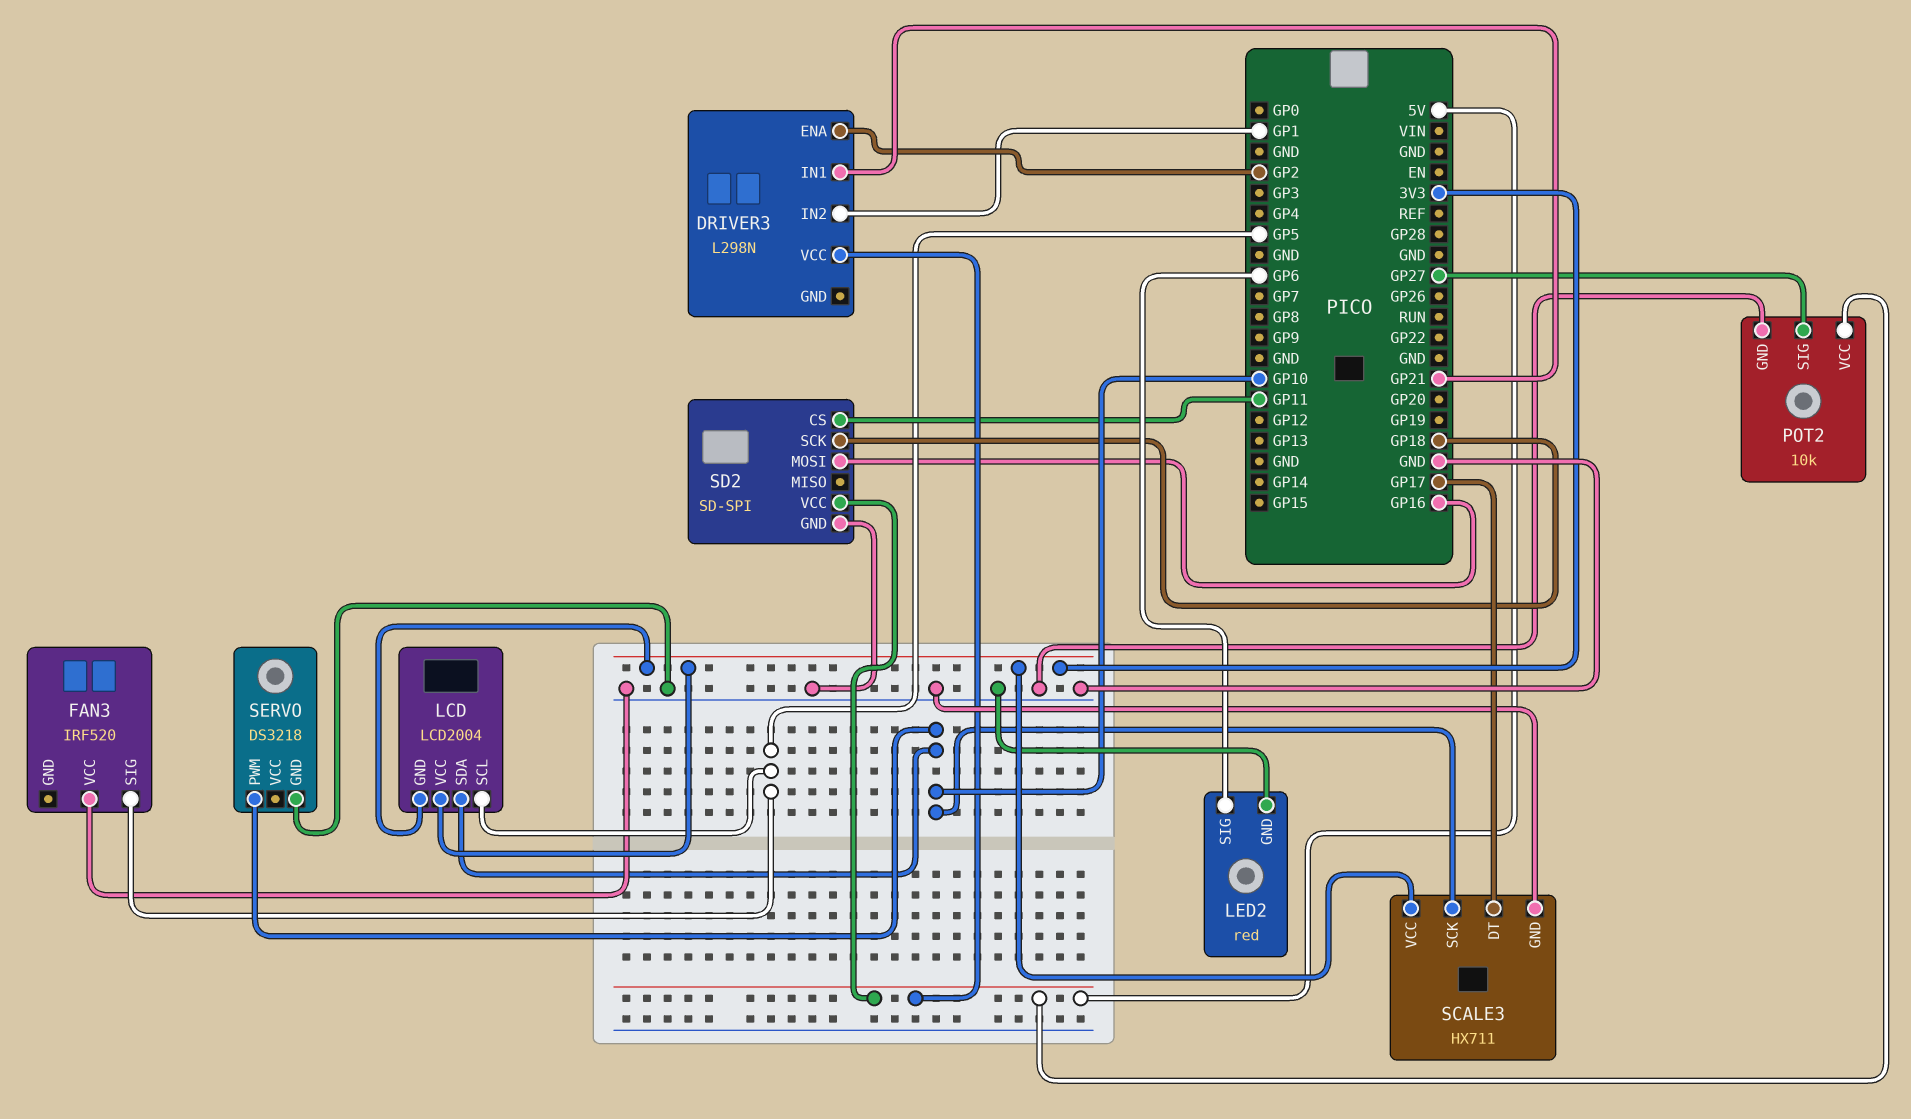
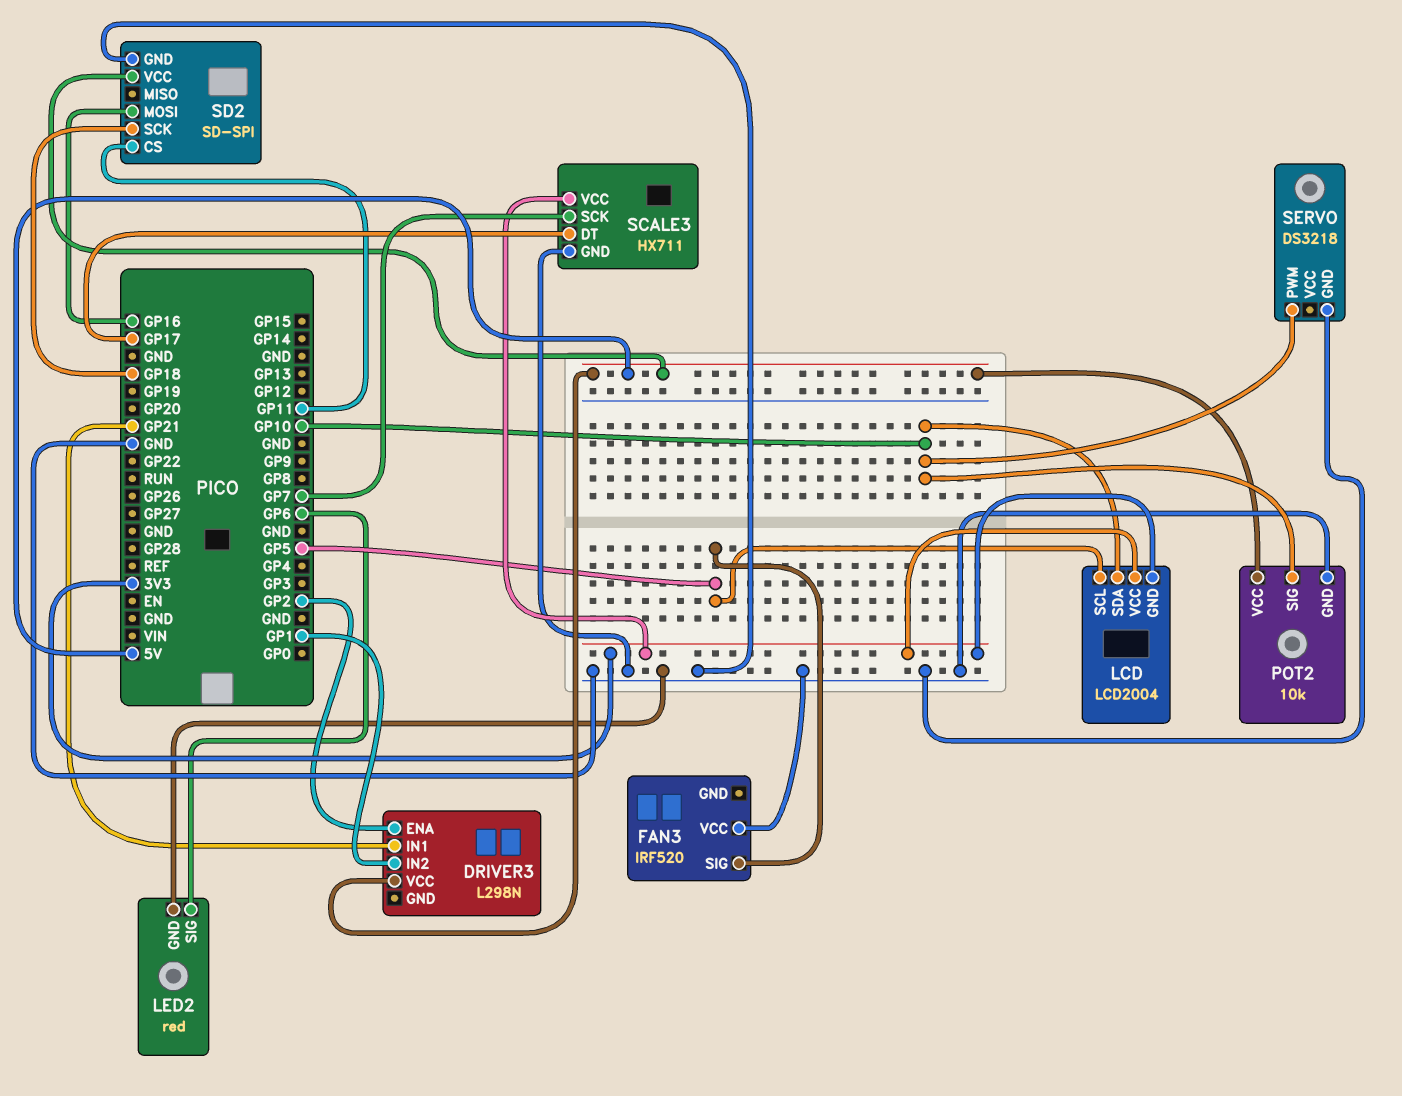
POT2 pin SIG: GP27 -> GP10
SCALE3 pin SCK: GP10 -> GP7

